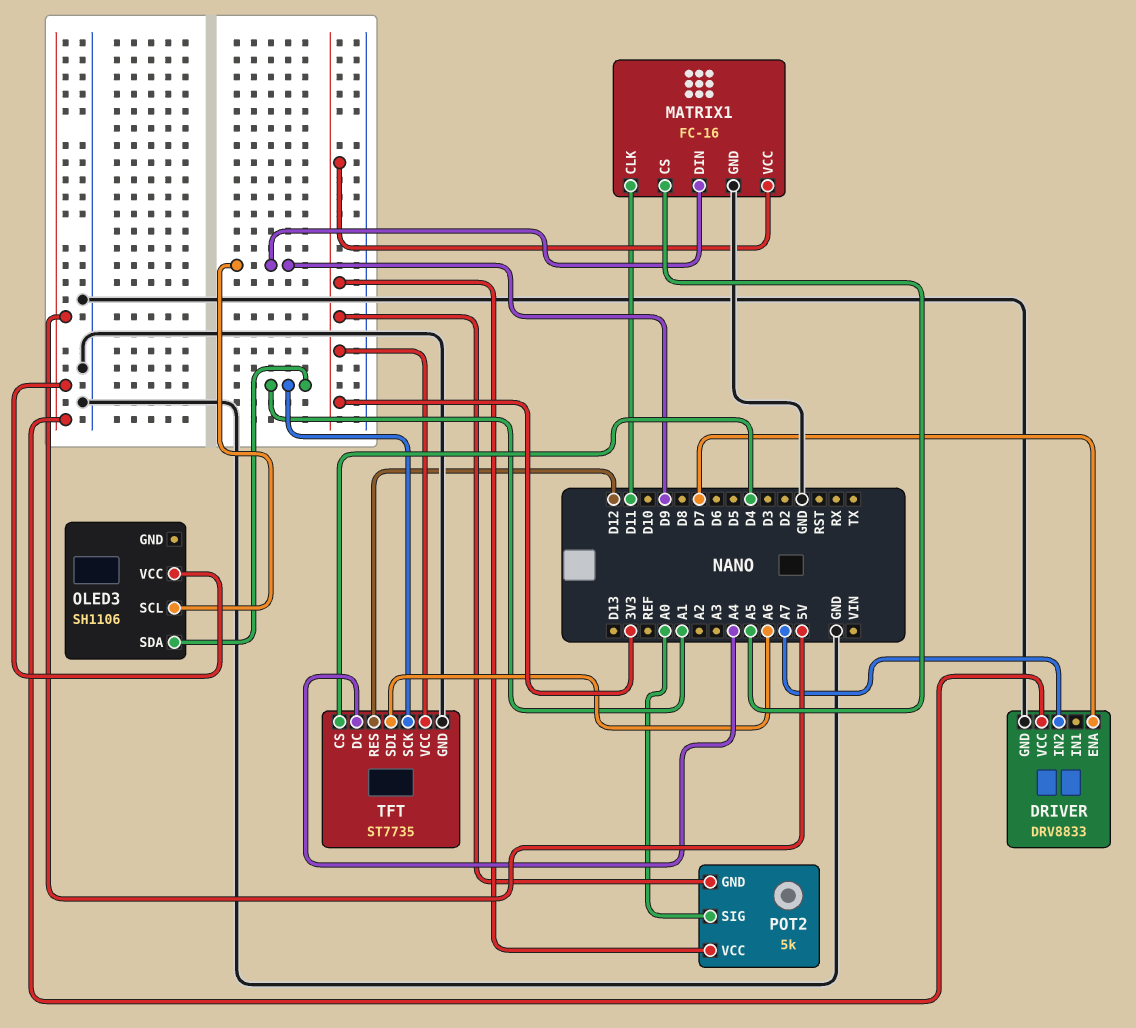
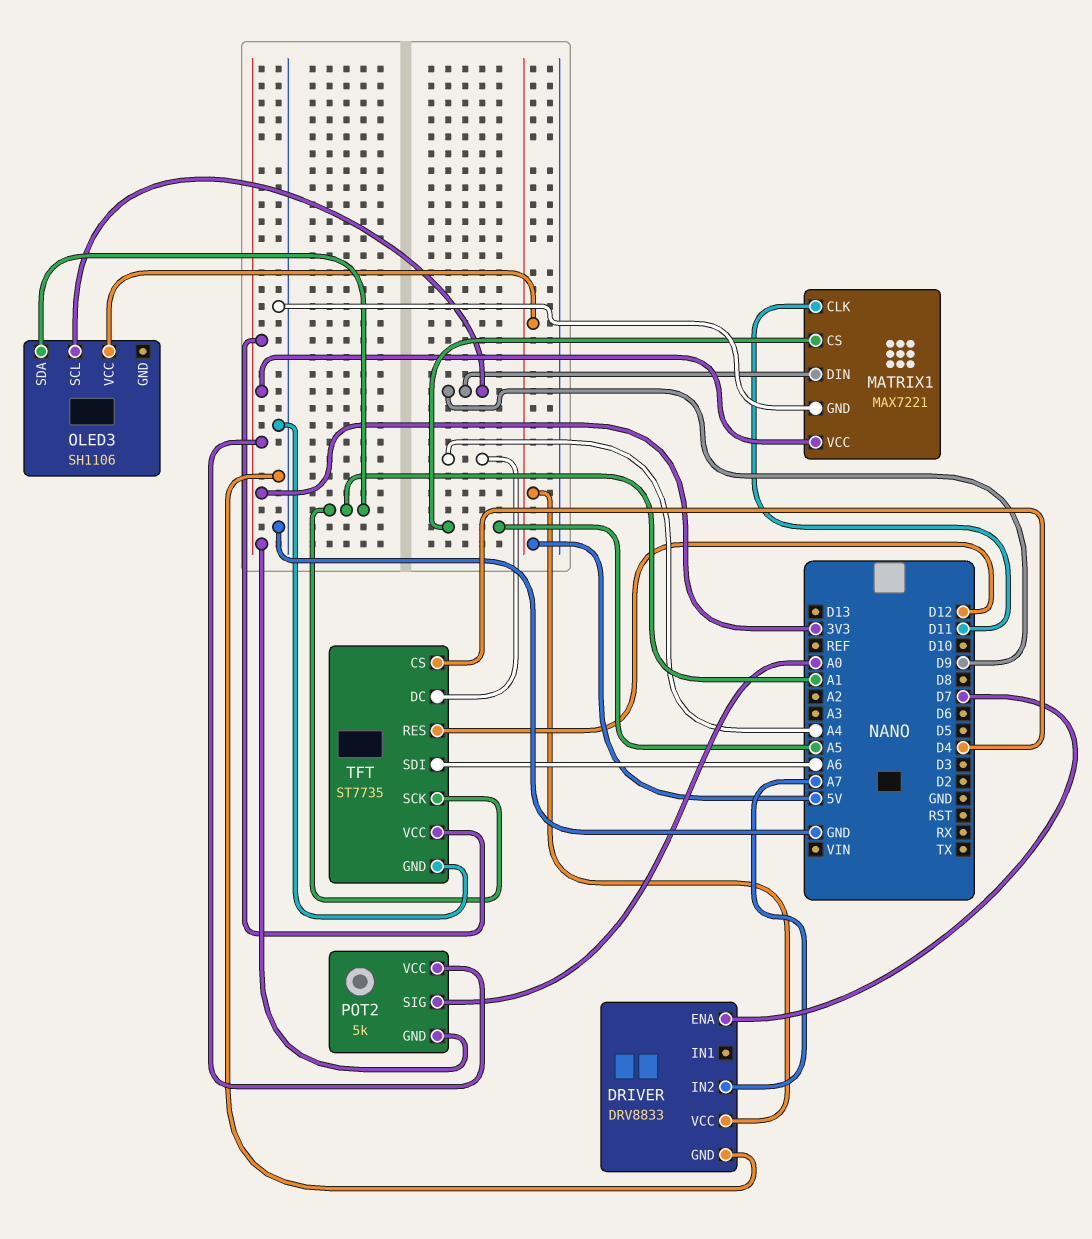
MATRIX1: FC-16 -> MAX7221

